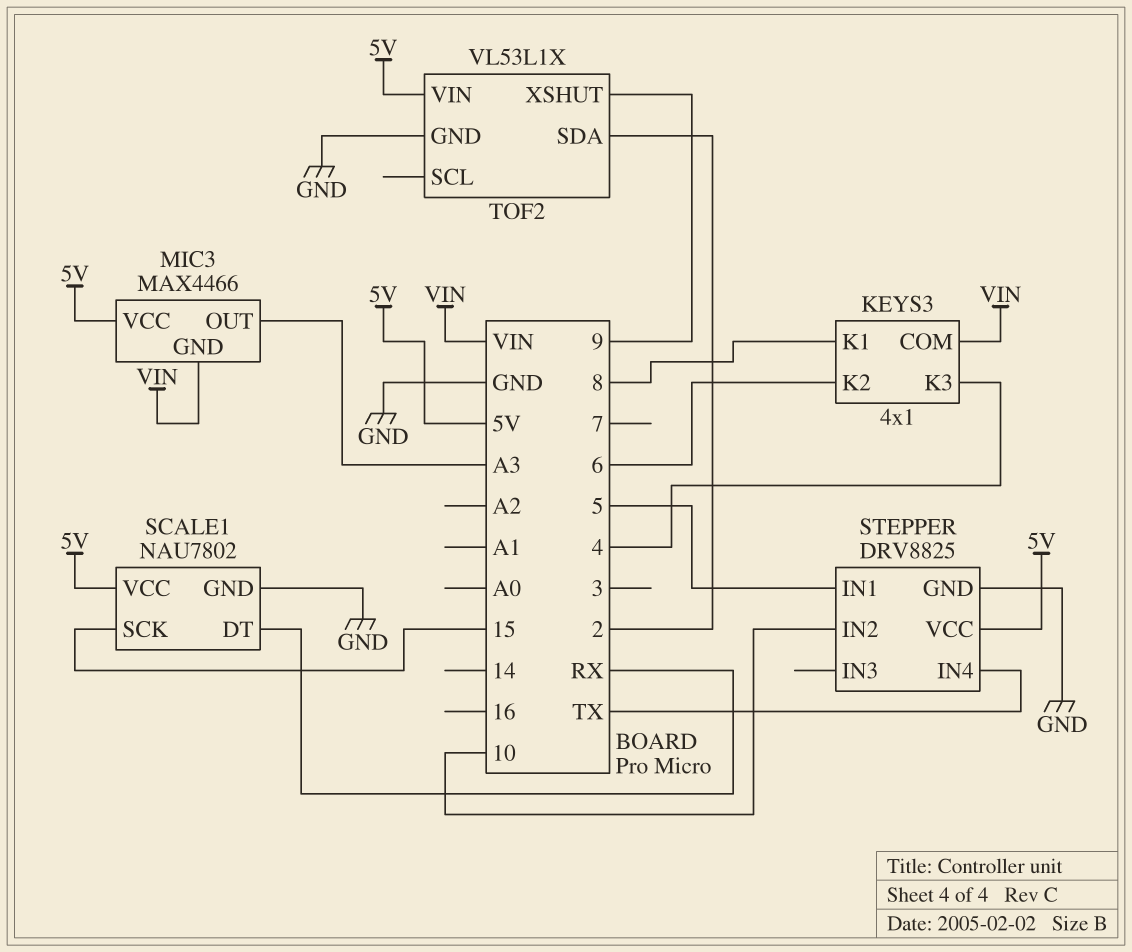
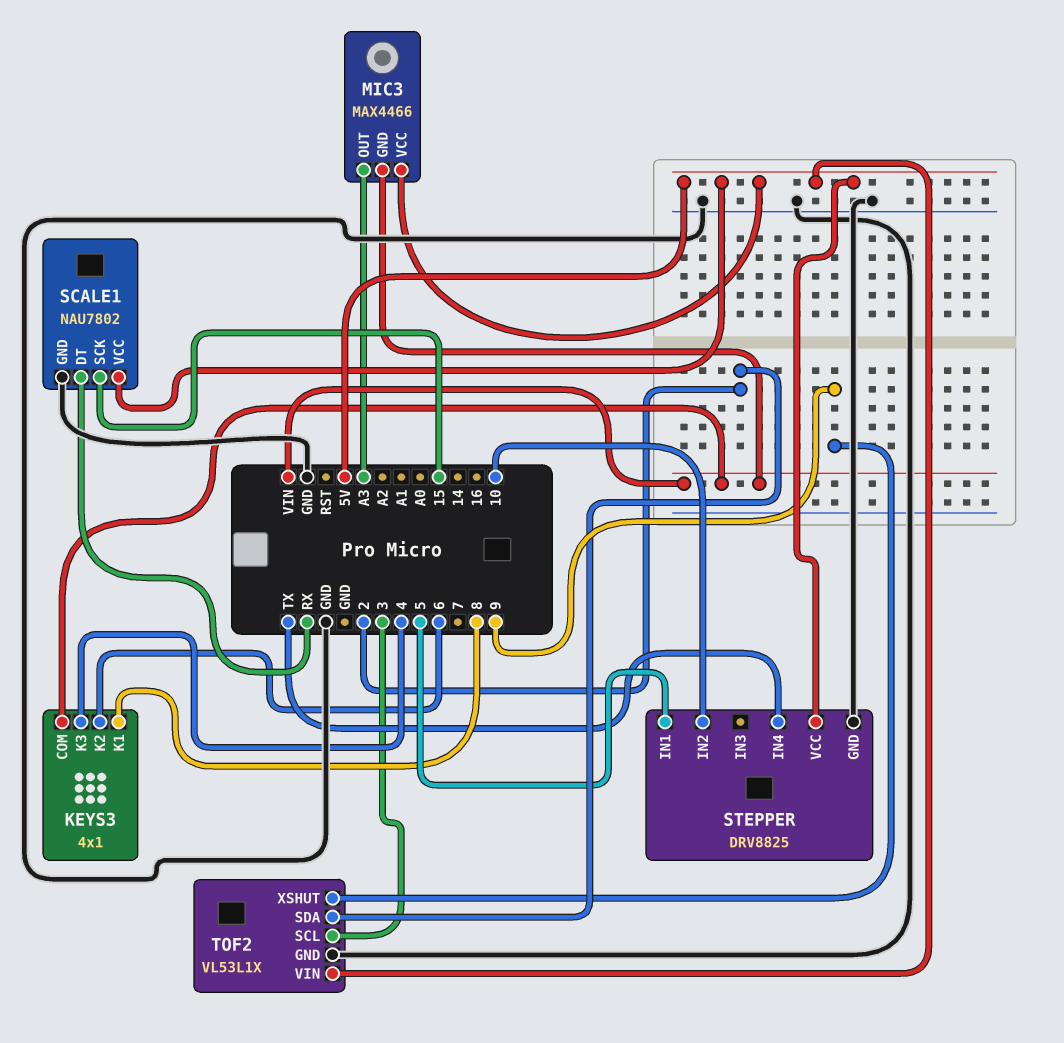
TOF2 pin SCL: none -> 3

